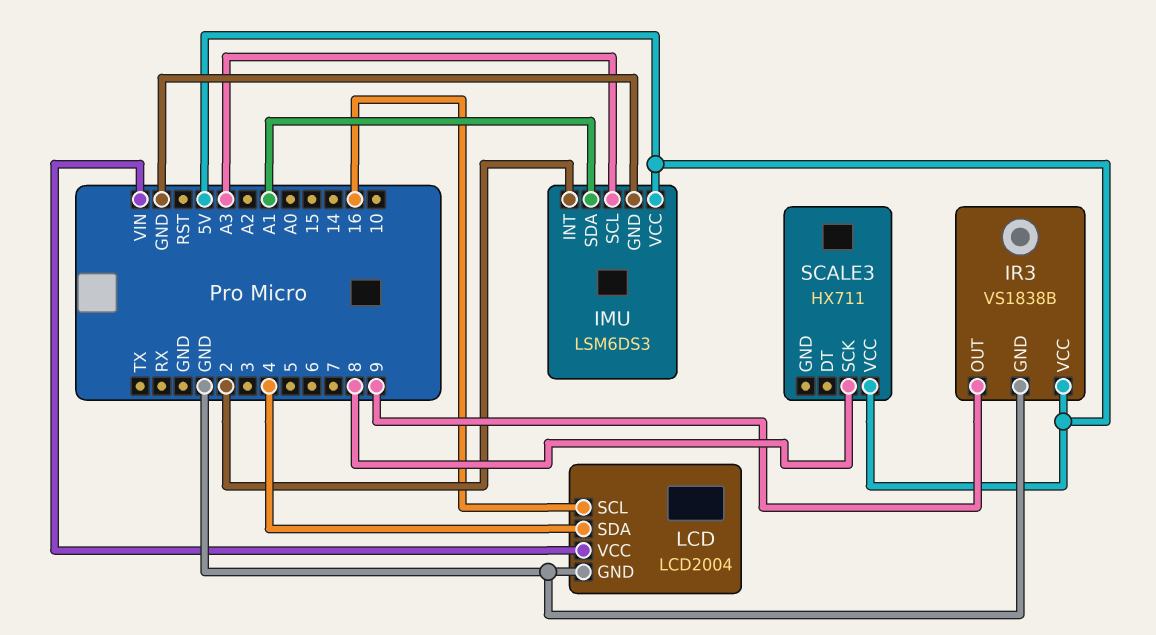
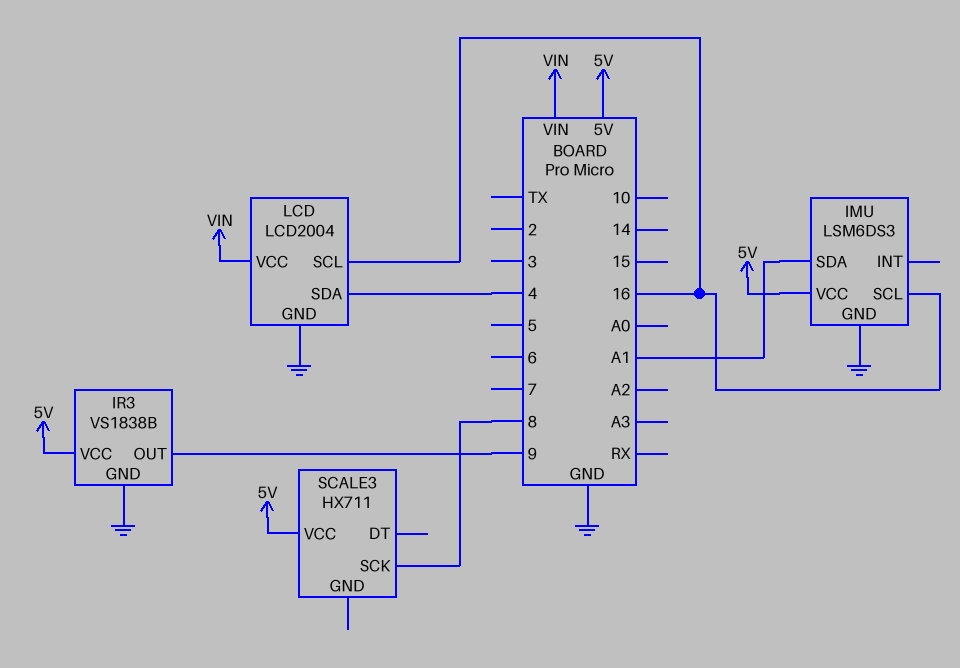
IMU pin INT: 2 -> none
IMU pin SCL: A3 -> 16

